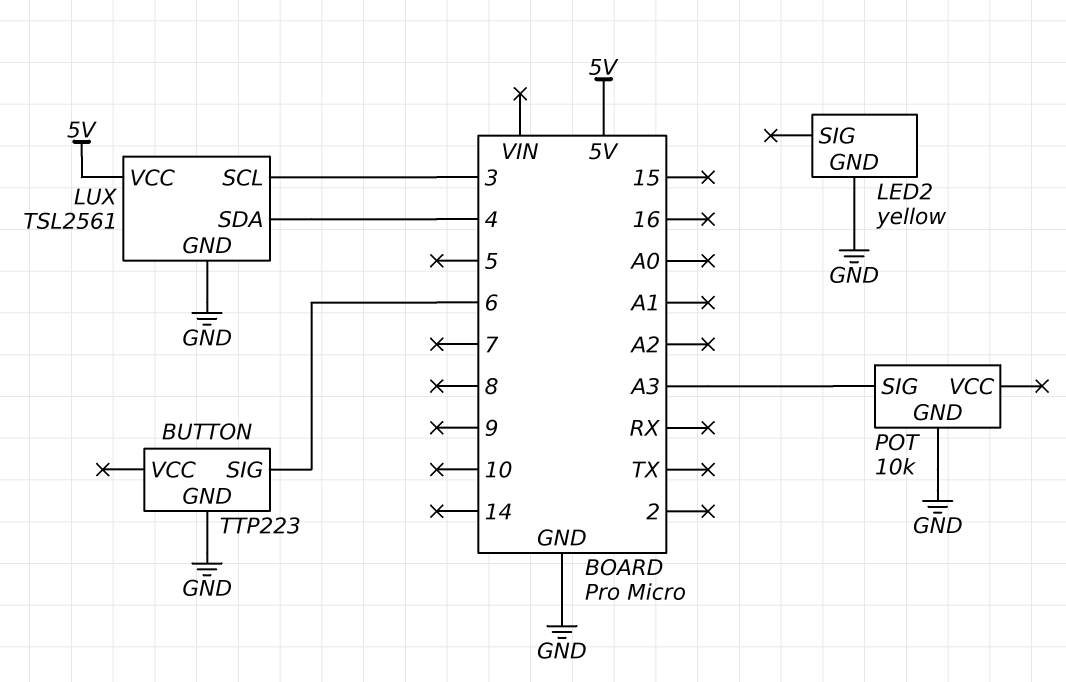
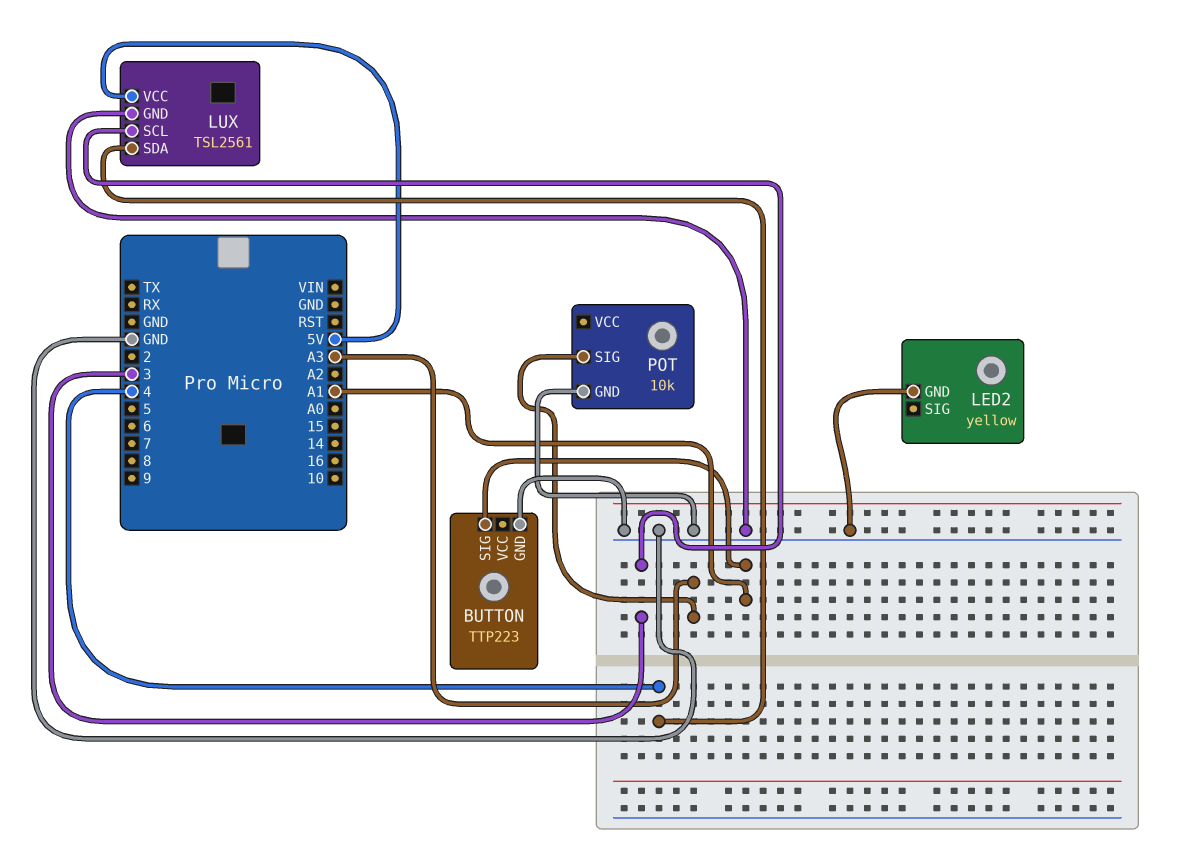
BUTTON pin SIG: 6 -> A1

